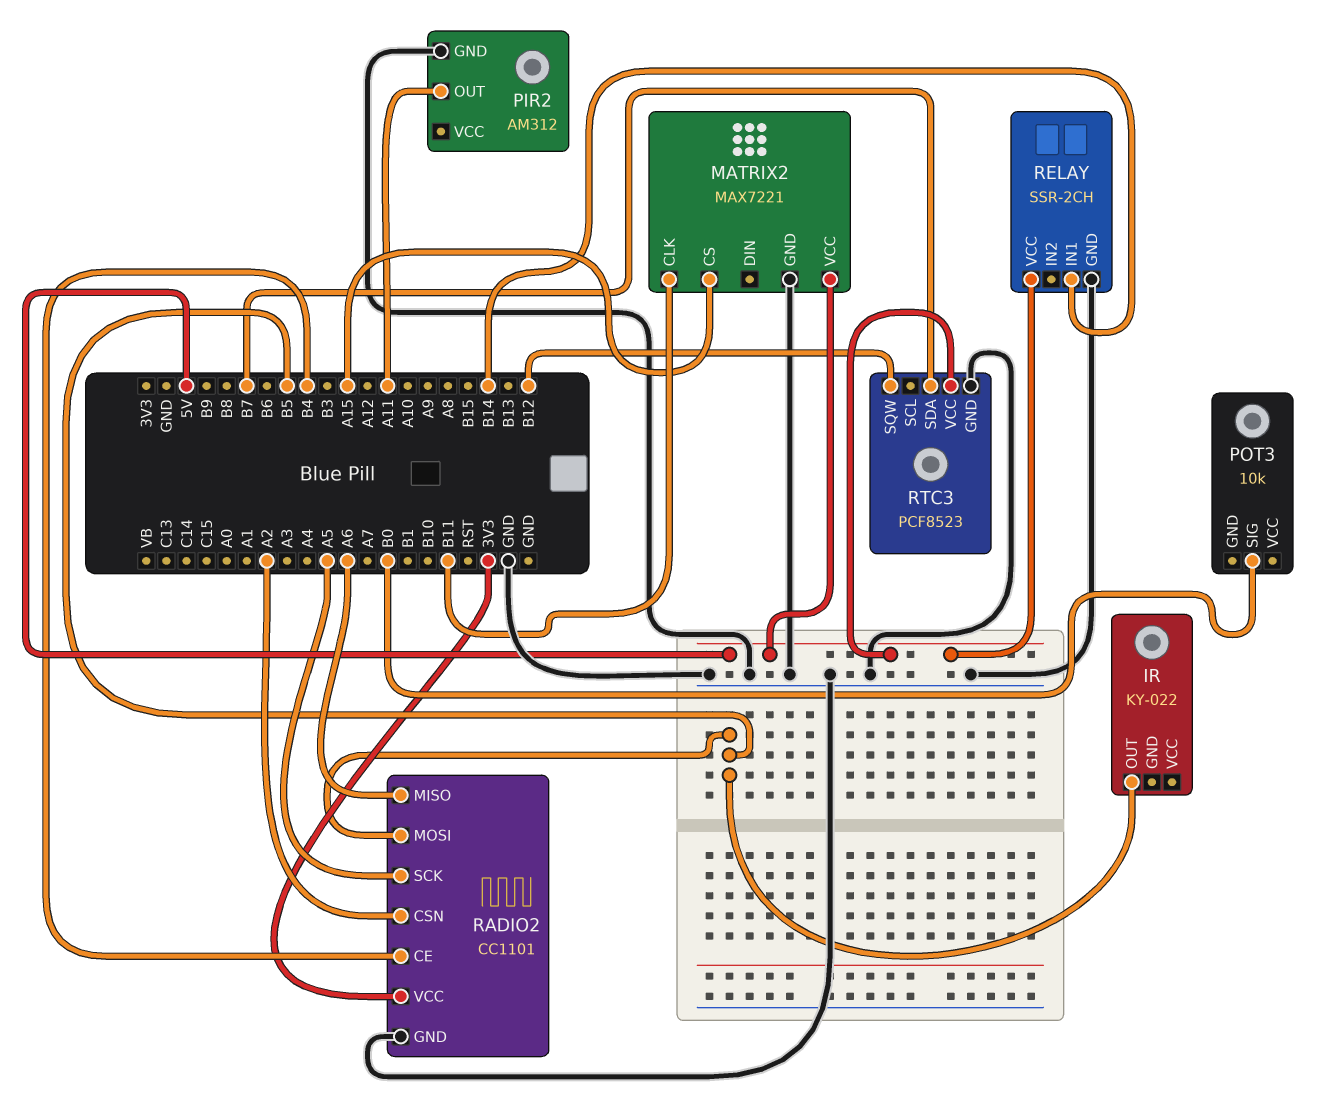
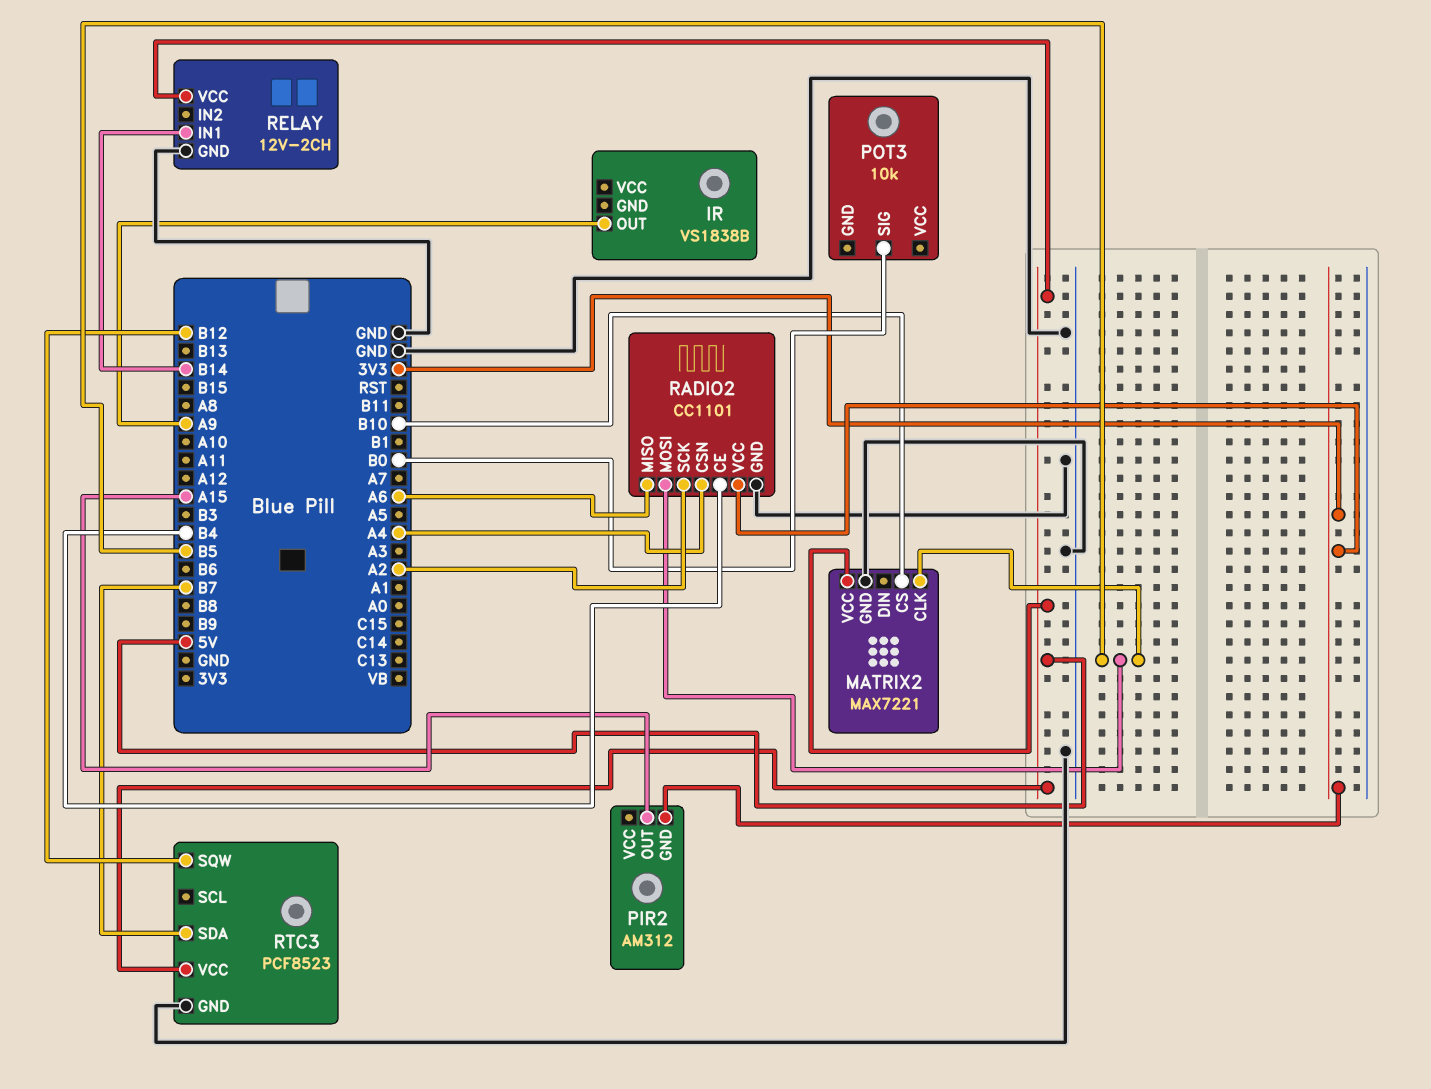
IR: KY-022 -> VS1838B
IR pin OUT: B5 -> A9
MATRIX2 pin CLK: B11 -> B5
MATRIX2 pin CS: A15 -> B10
PIR2 pin GND: GND -> 3V3
PIR2 pin OUT: A11 -> A15
RADIO2 pin CSN: A2 -> A4
RADIO2 pin SCK: A5 -> A2
RELAY: SSR-2CH -> 12V-2CH

